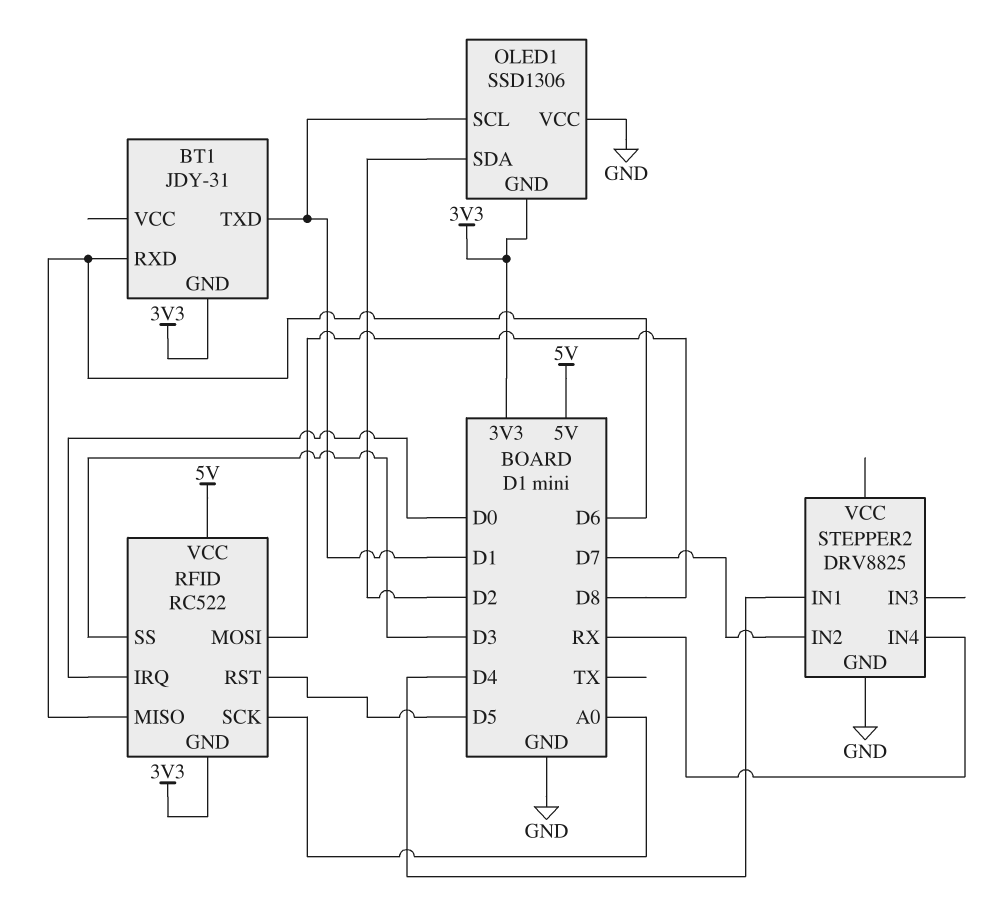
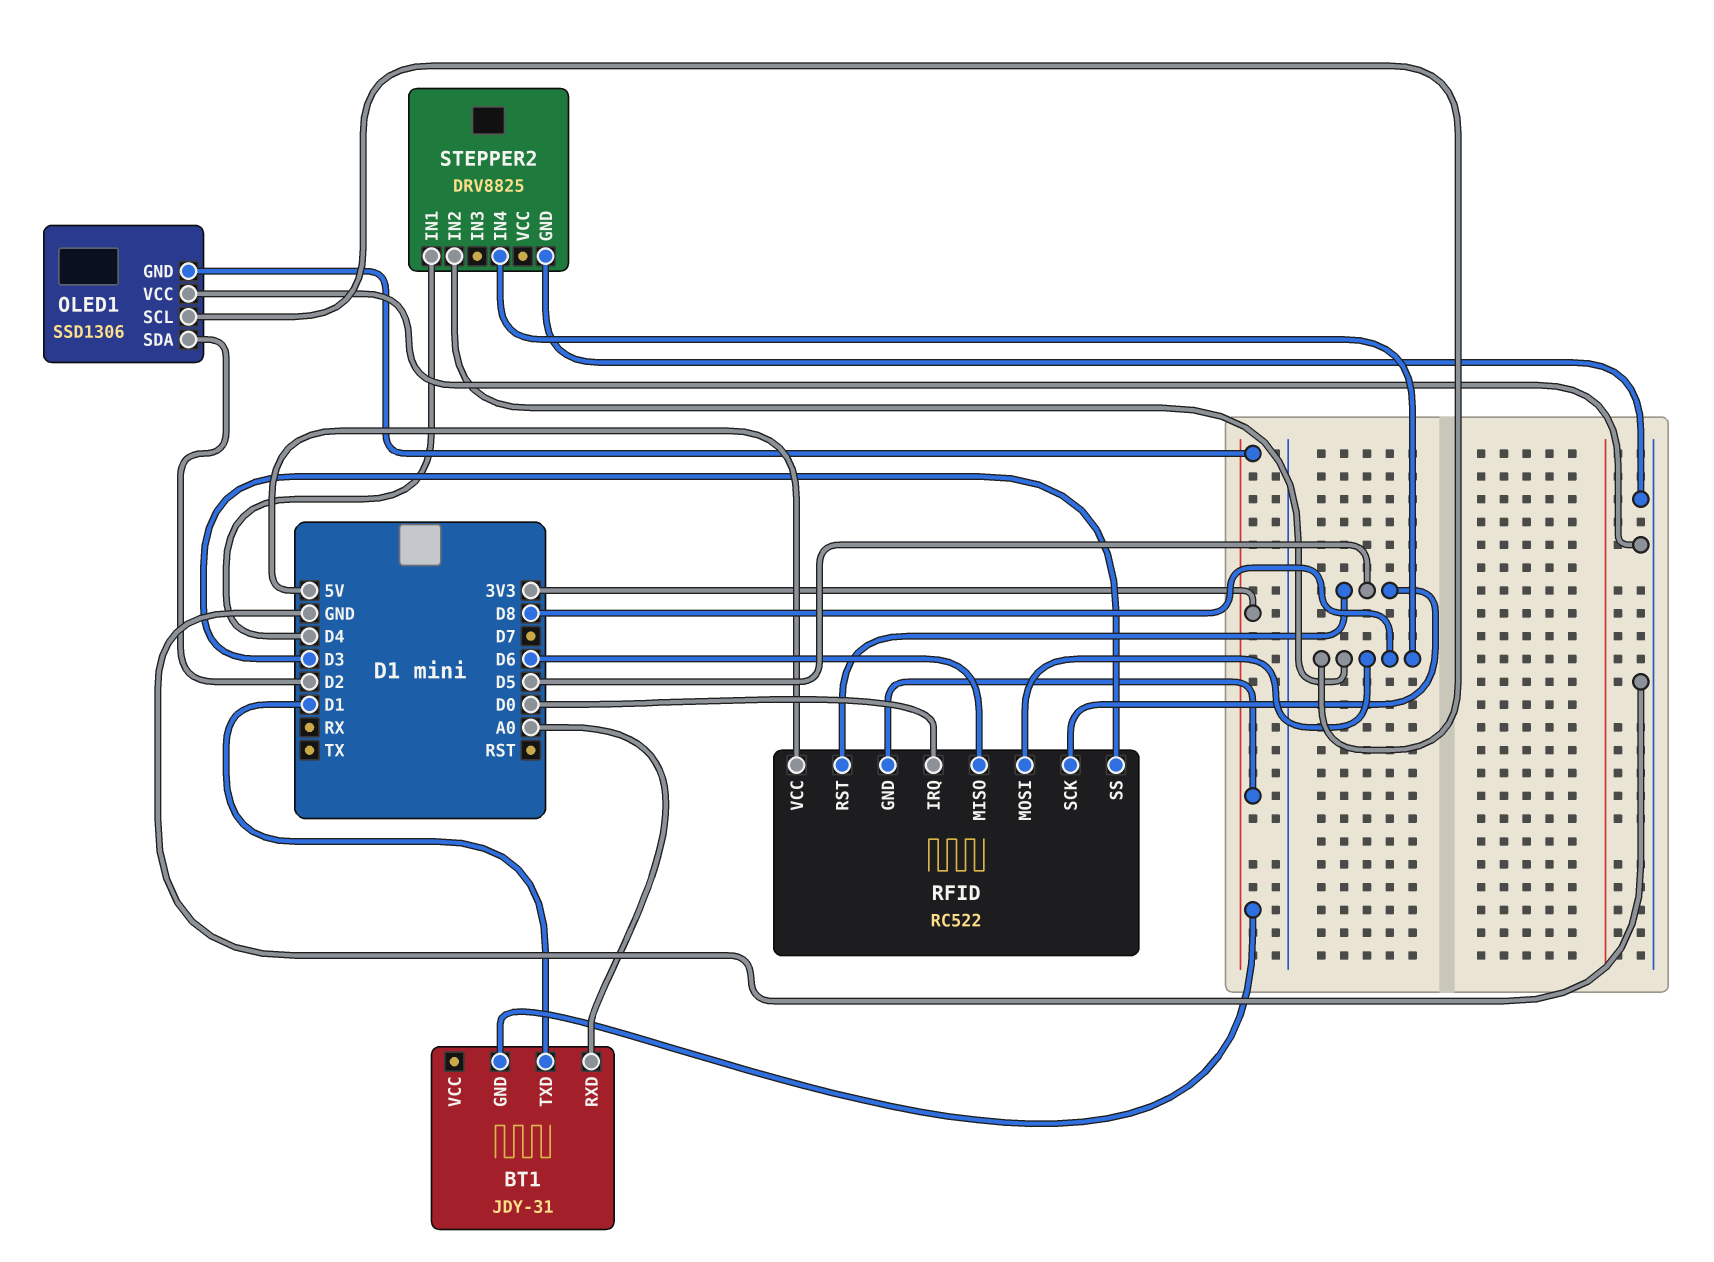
BT1 pin RXD: D6 -> A0
OLED1 pin SCL: D1 -> D8
RFID pin SCK: A0 -> D5
STEPPER2 pin IN2: D7 -> D8
STEPPER2 pin IN4: RX -> D8

